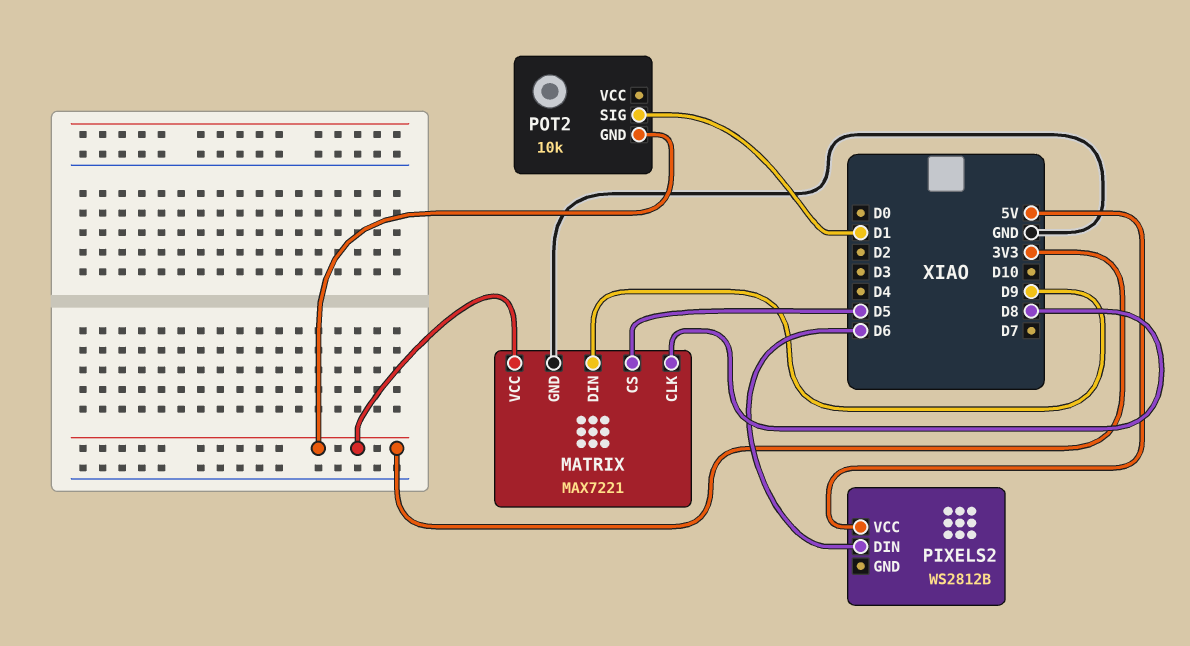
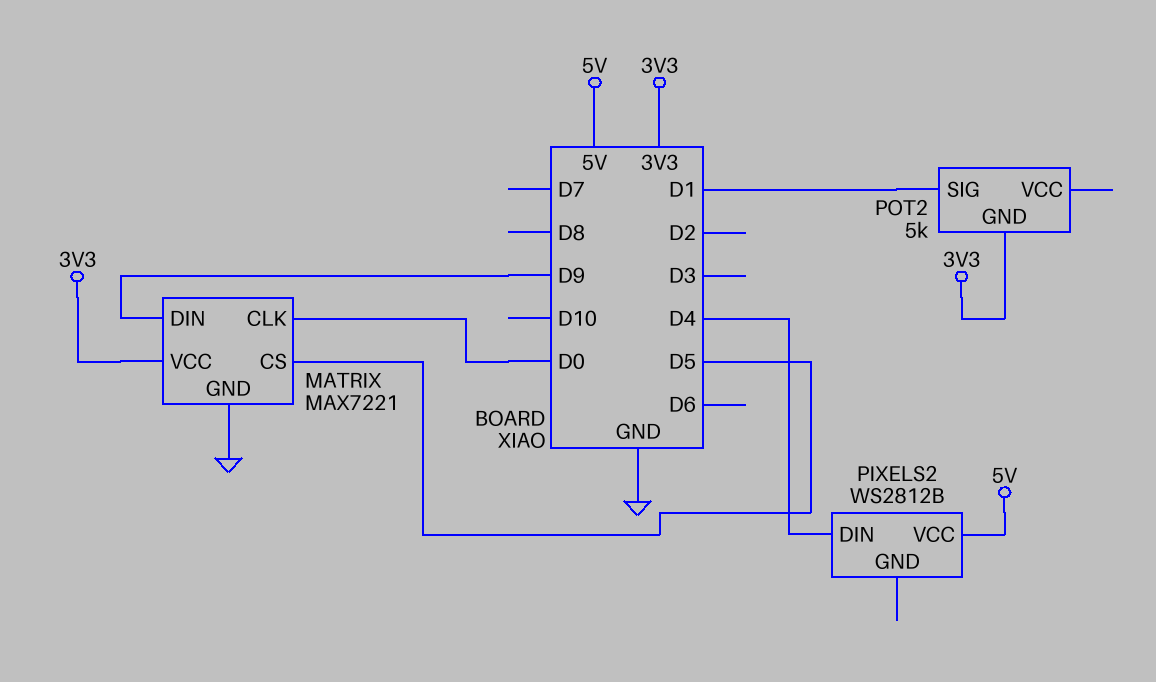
MATRIX pin CLK: D8 -> D0
PIXELS2 pin DIN: D6 -> D4
POT2: 10k -> 5k

